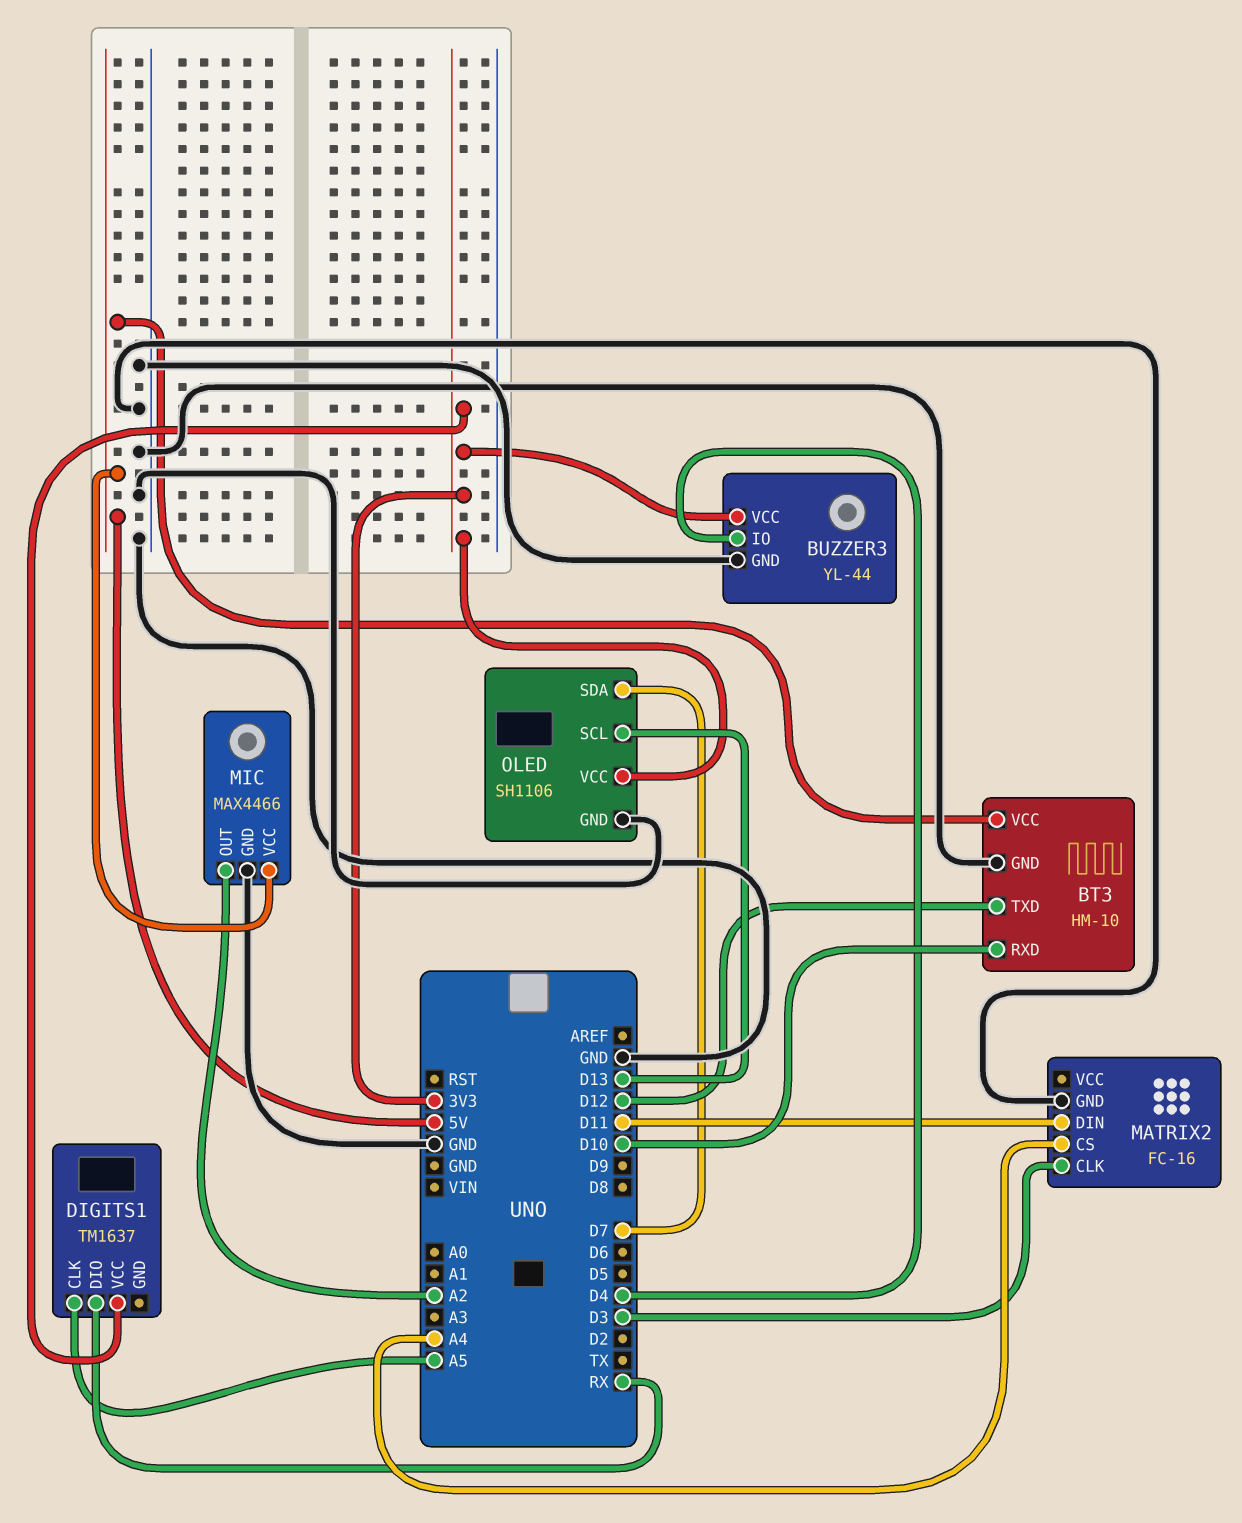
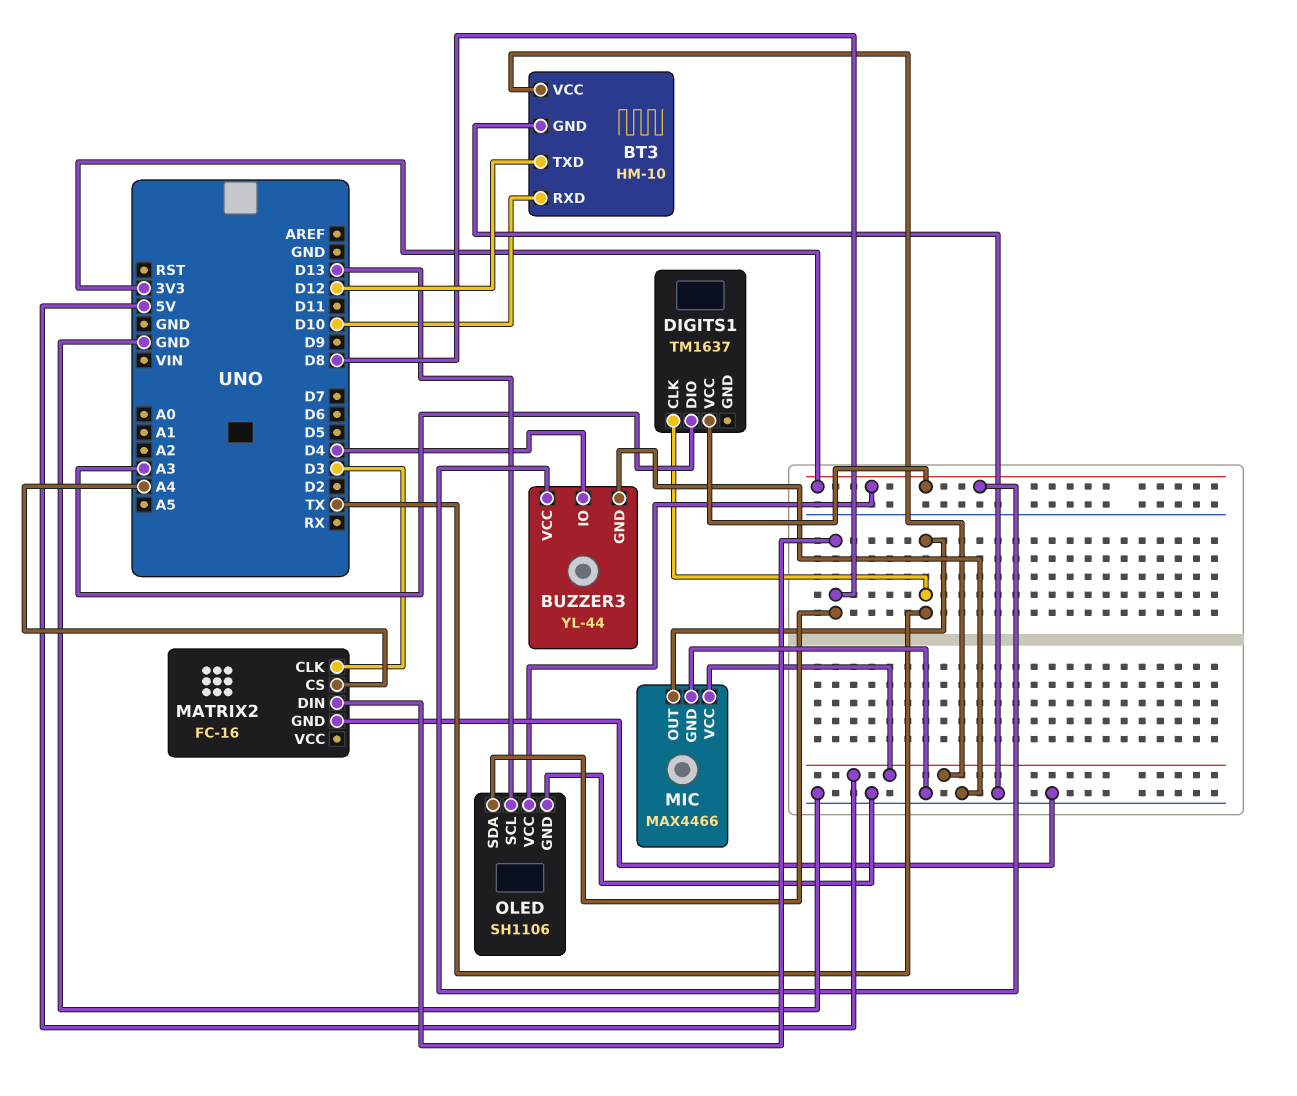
DIGITS1 pin CLK: A5 -> TX
DIGITS1 pin DIO: RX -> A3
MATRIX2 pin DIN: D11 -> D8
MIC pin OUT: A2 -> TX
OLED pin SDA: D7 -> D8

